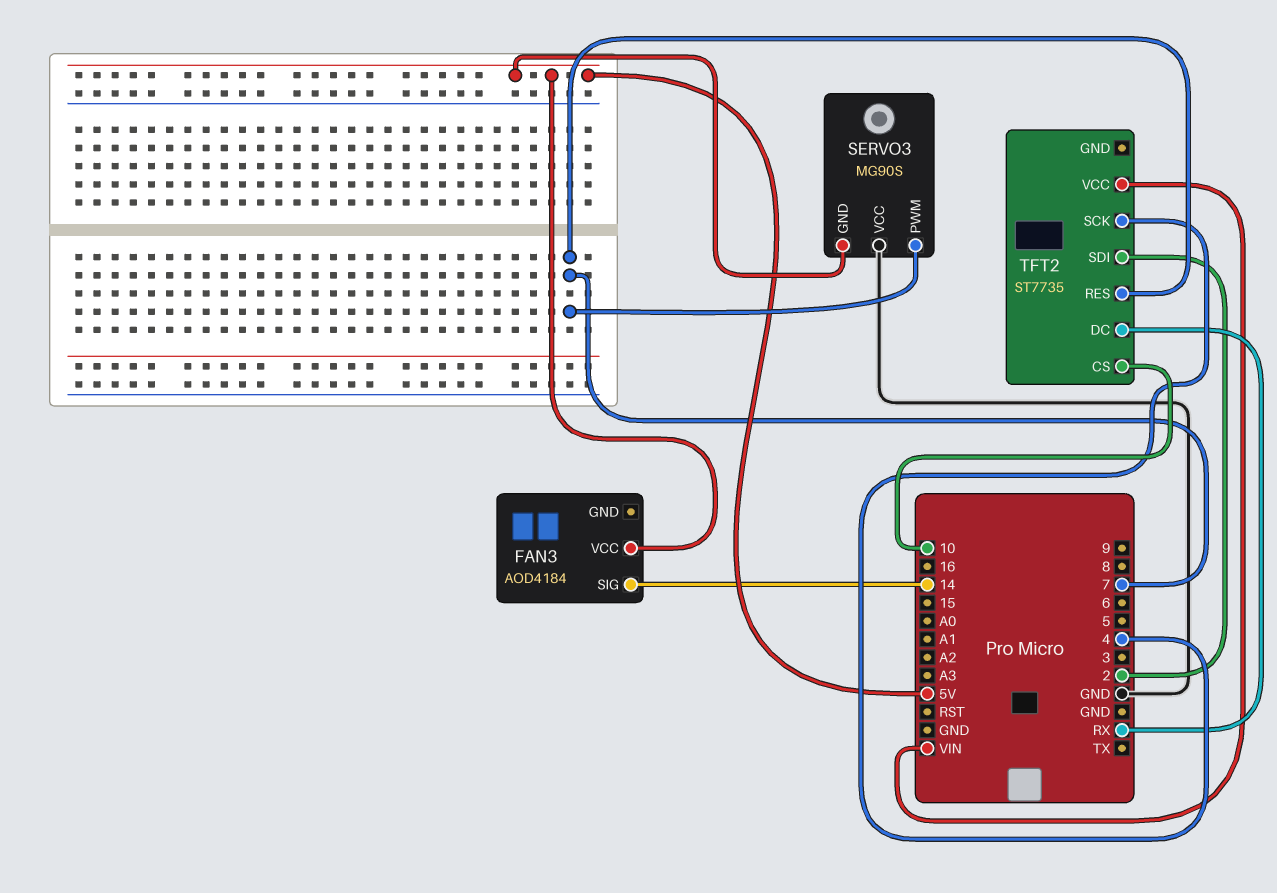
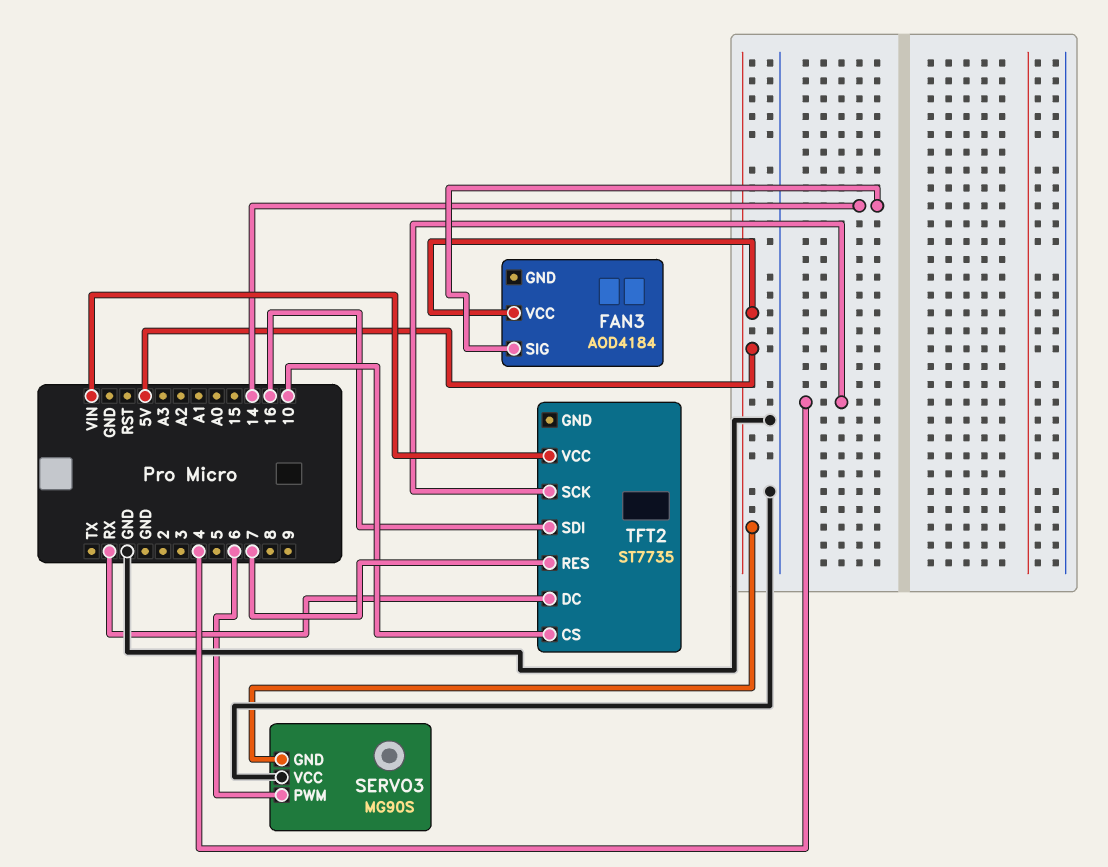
SERVO3 pin PWM: 7 -> 6
TFT2 pin SDI: 2 -> 16

